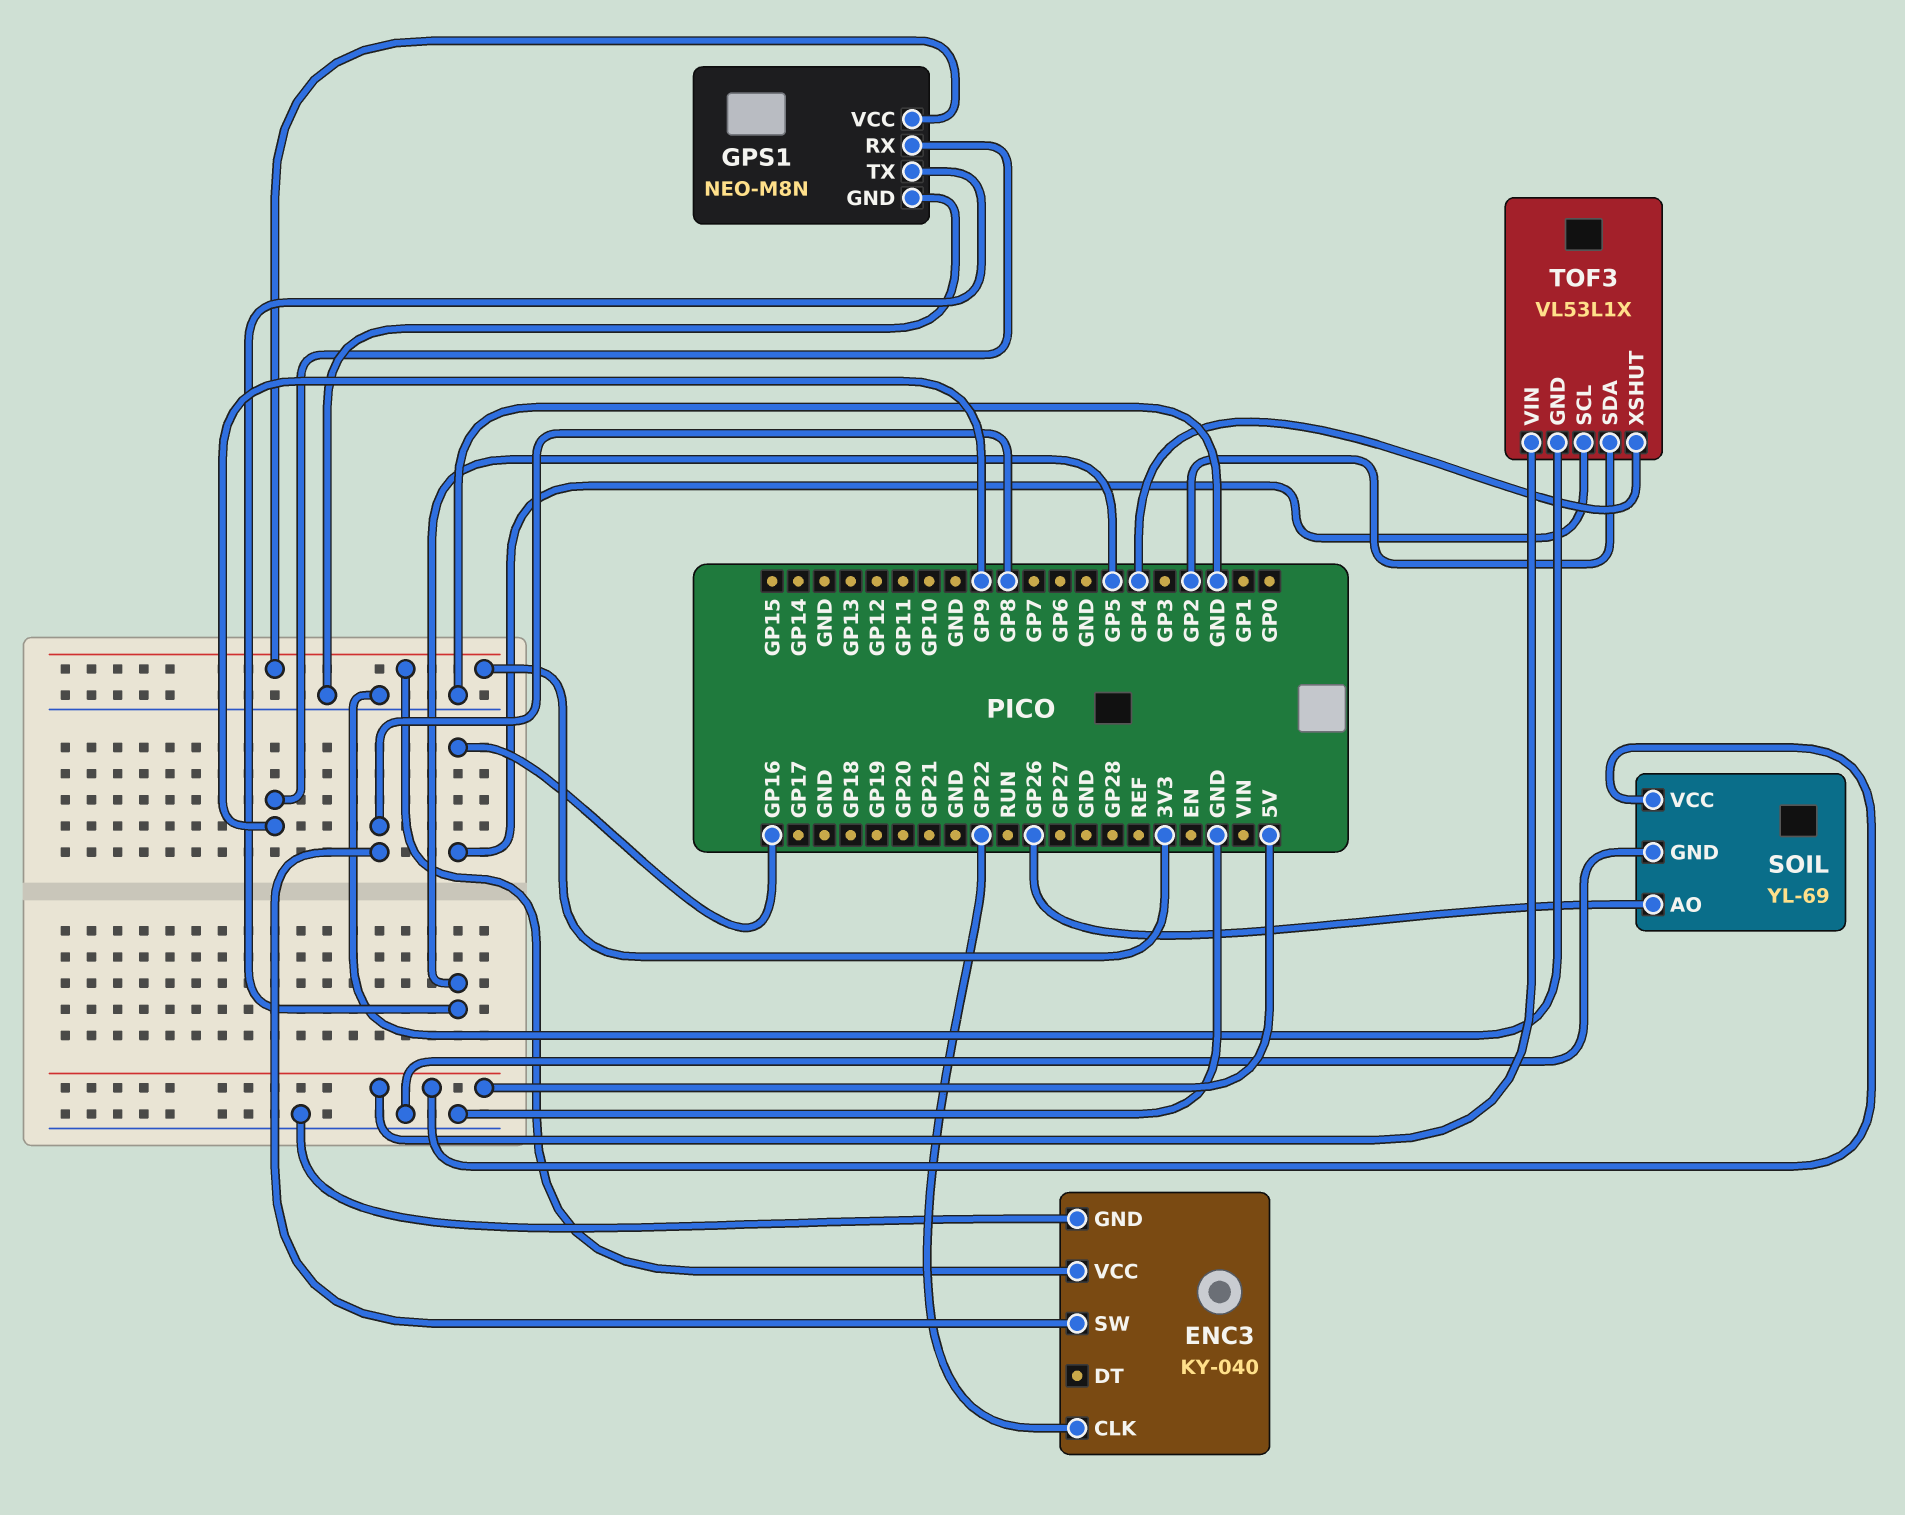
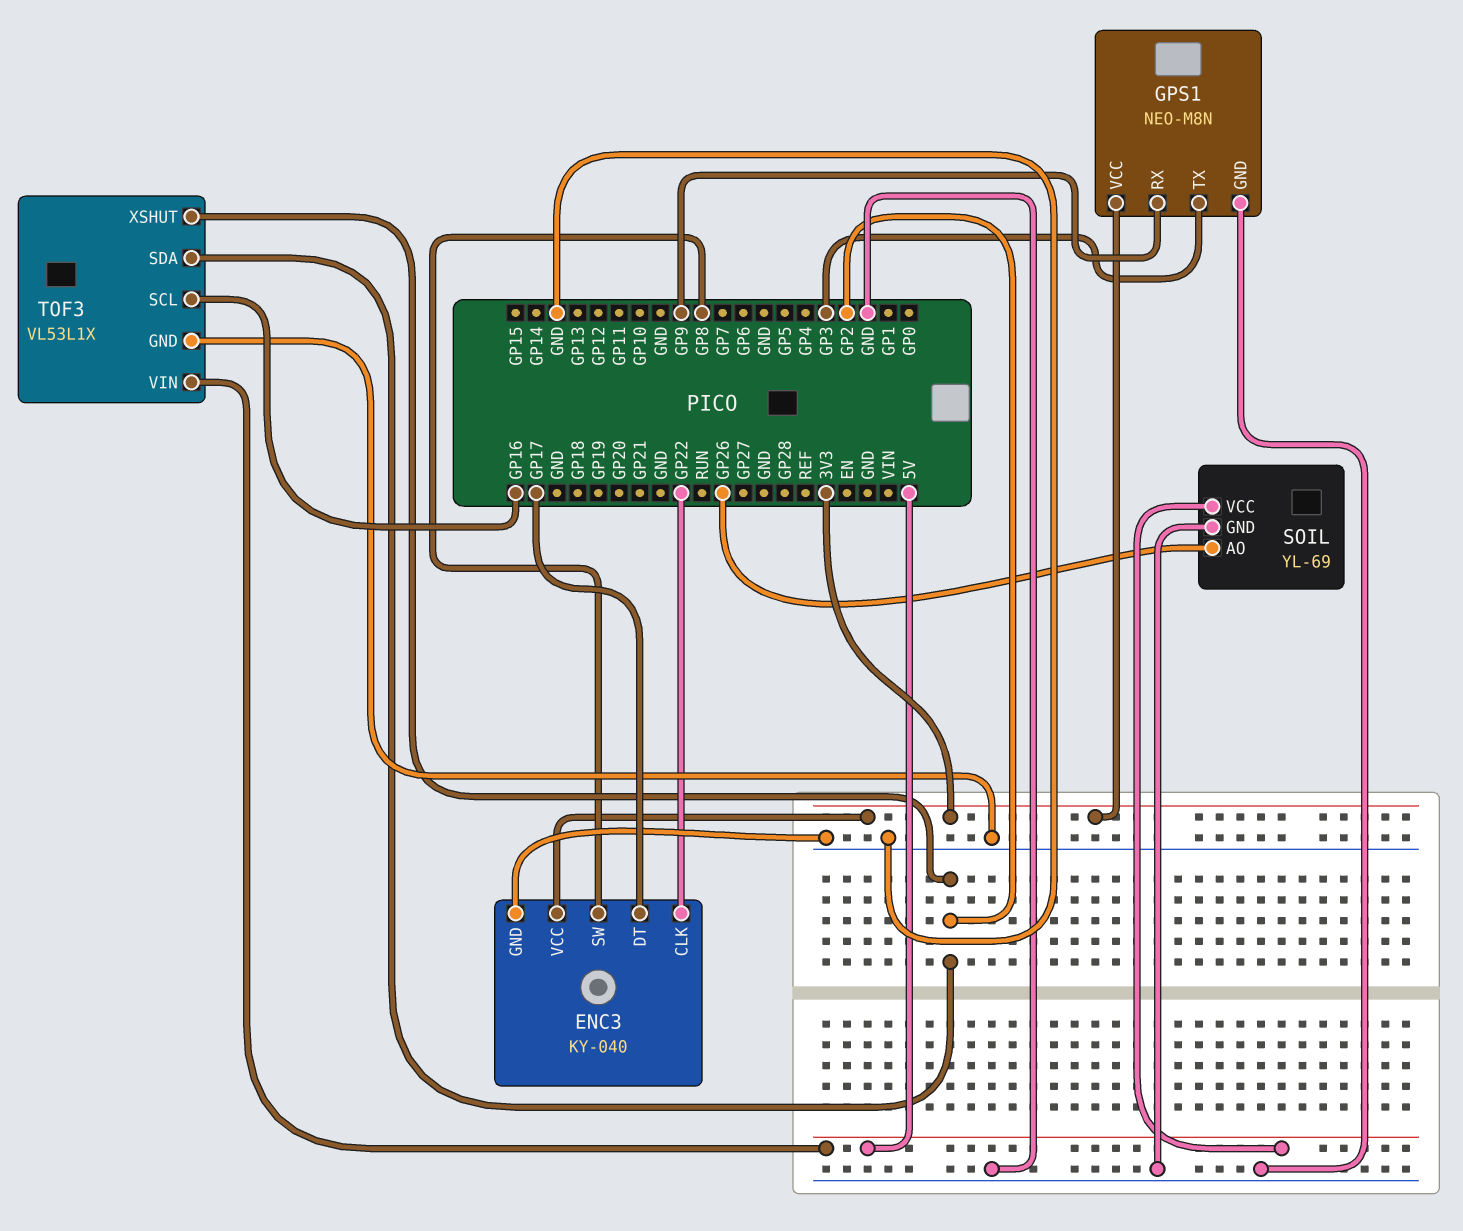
ENC3 pin DT: none -> GP17
GPS1 pin TX: GP5 -> GP3
TOF3 pin XSHUT: GP4 -> GP2

